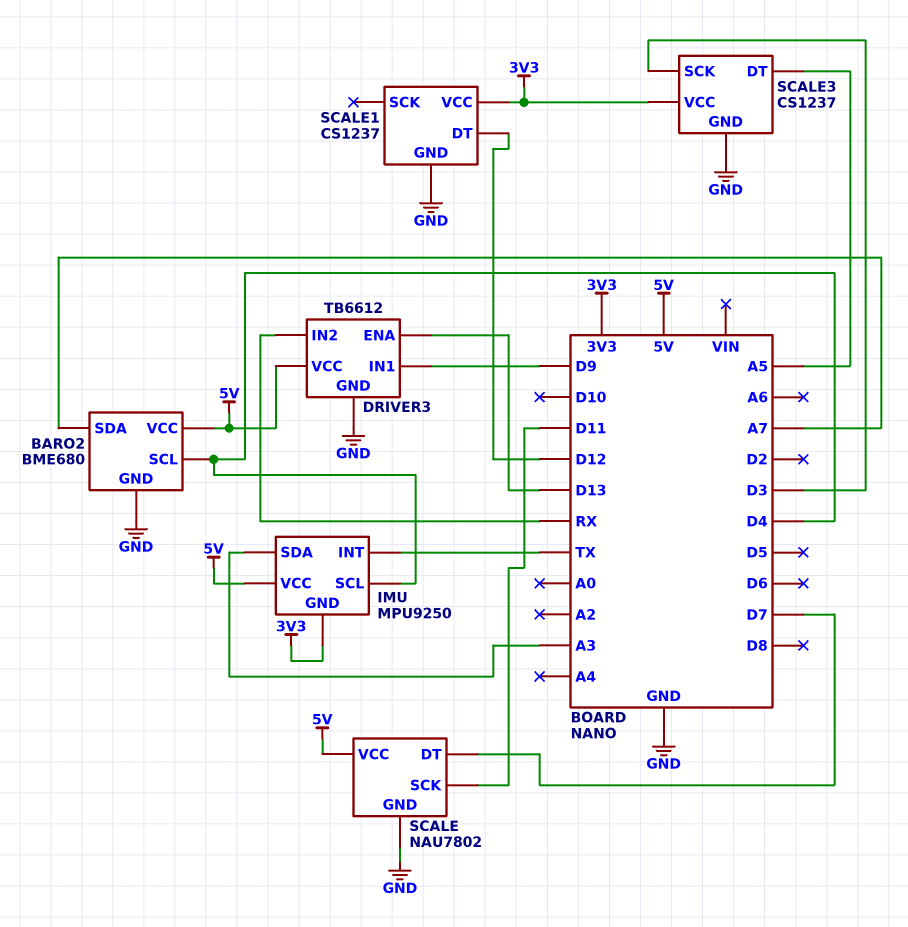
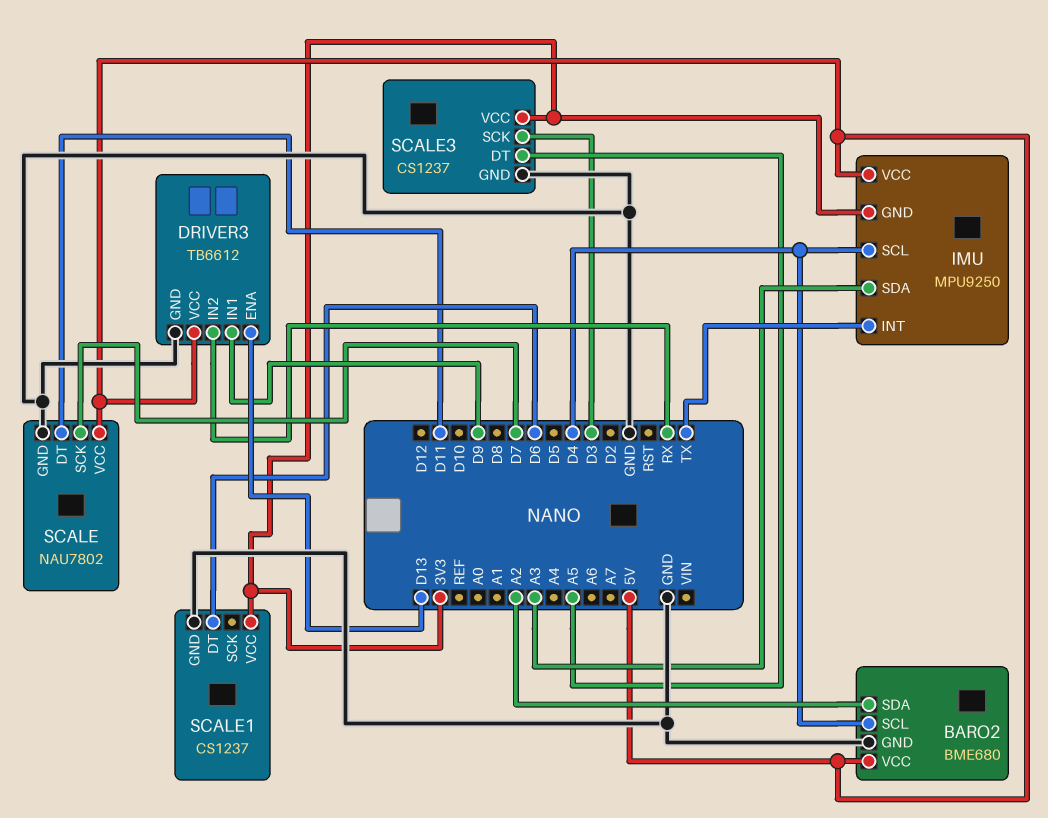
BARO2 pin SDA: A7 -> A2
SCALE pin DT: D7 -> D11
SCALE pin SCK: D11 -> D7
SCALE1 pin DT: D12 -> D6

